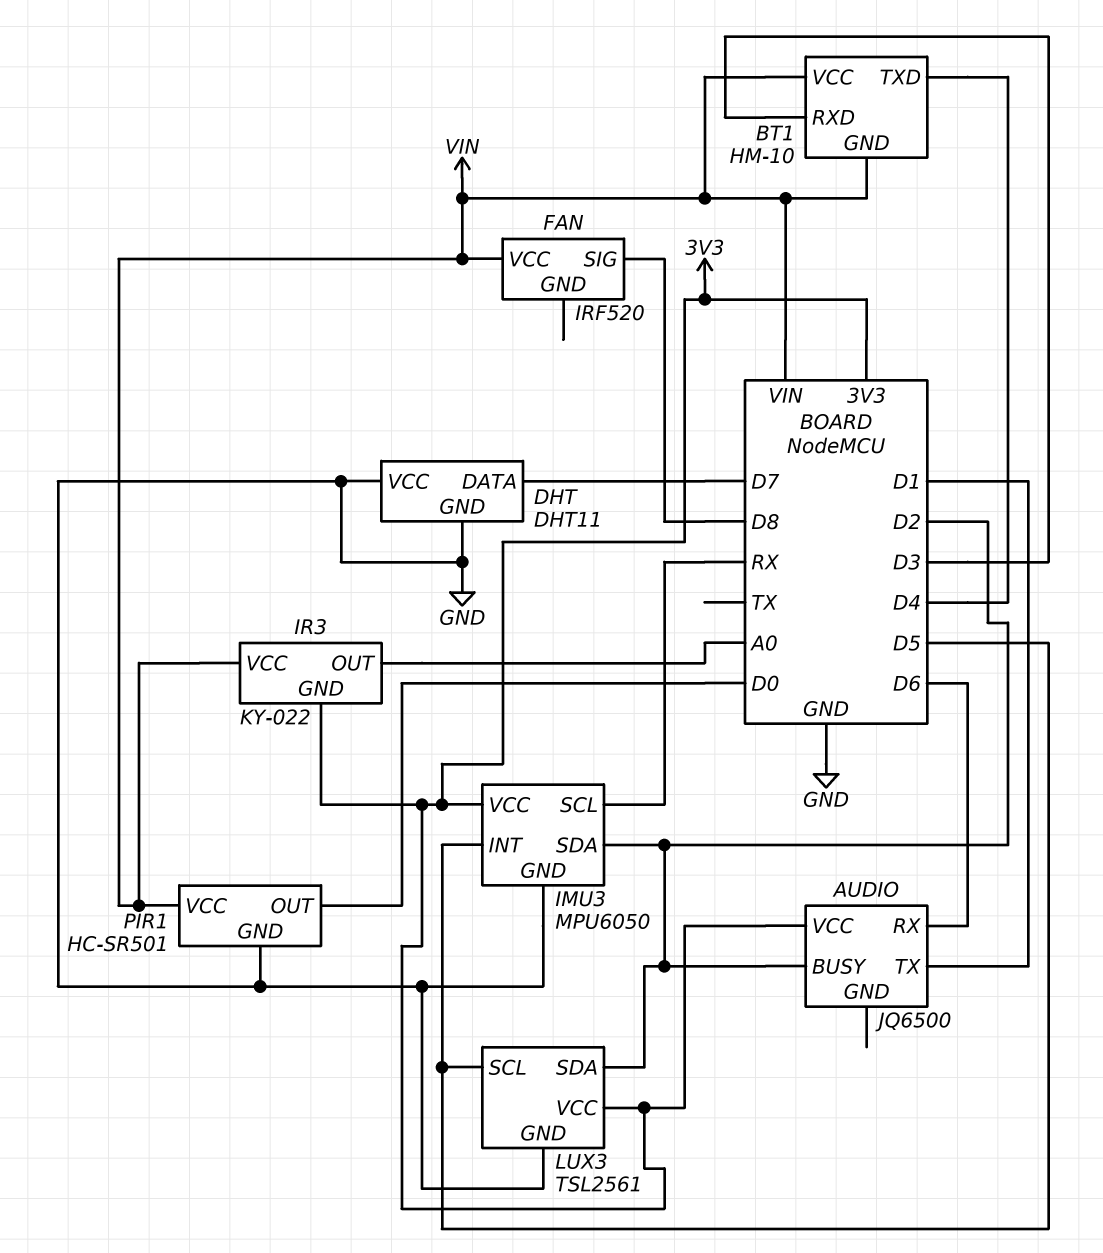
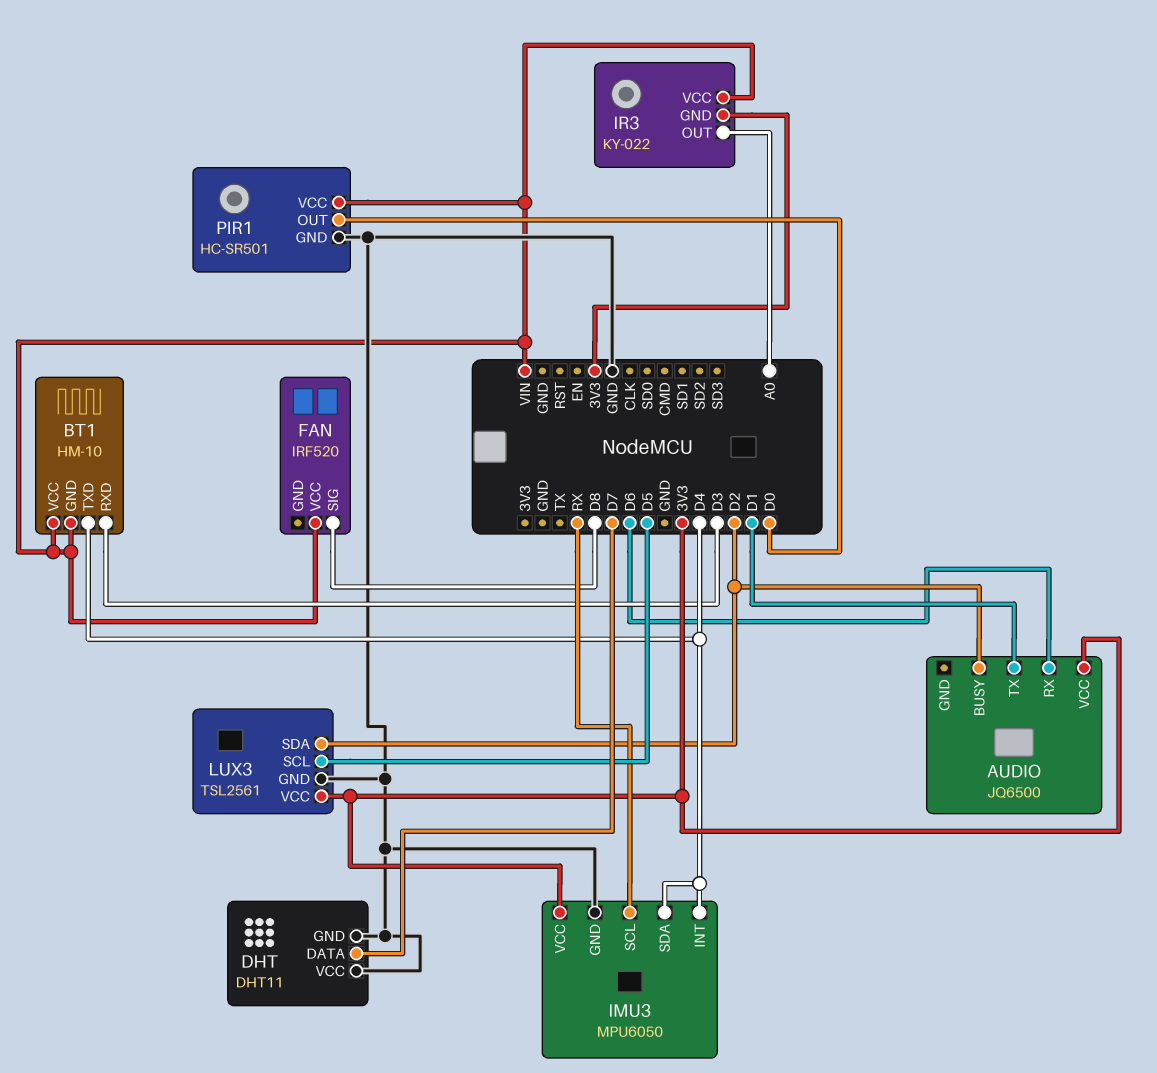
IMU3 pin INT: D5 -> D4
IMU3 pin SDA: D2 -> D4

